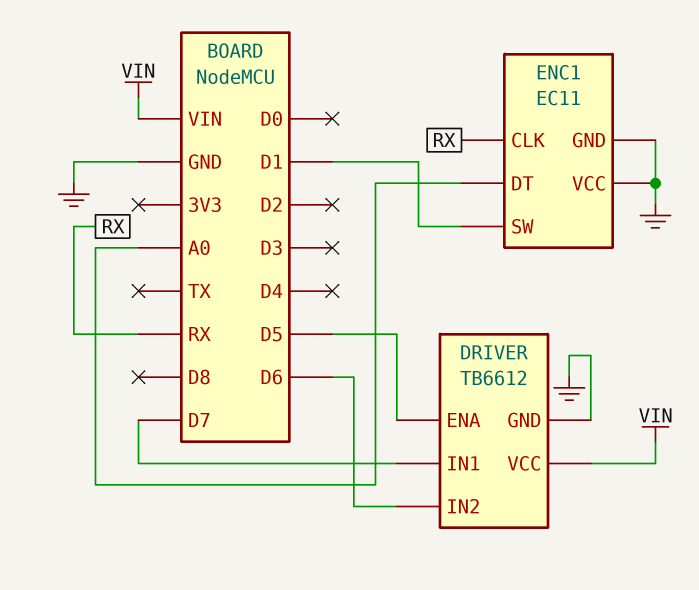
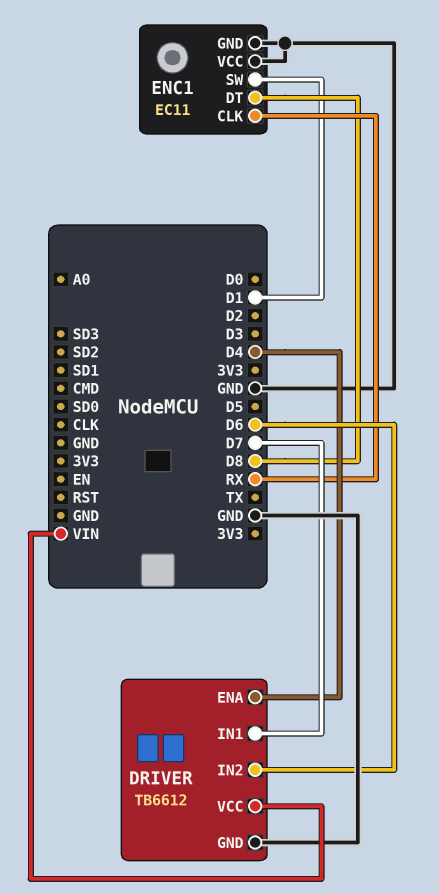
DRIVER pin ENA: D5 -> D4
ENC1 pin DT: A0 -> D8

